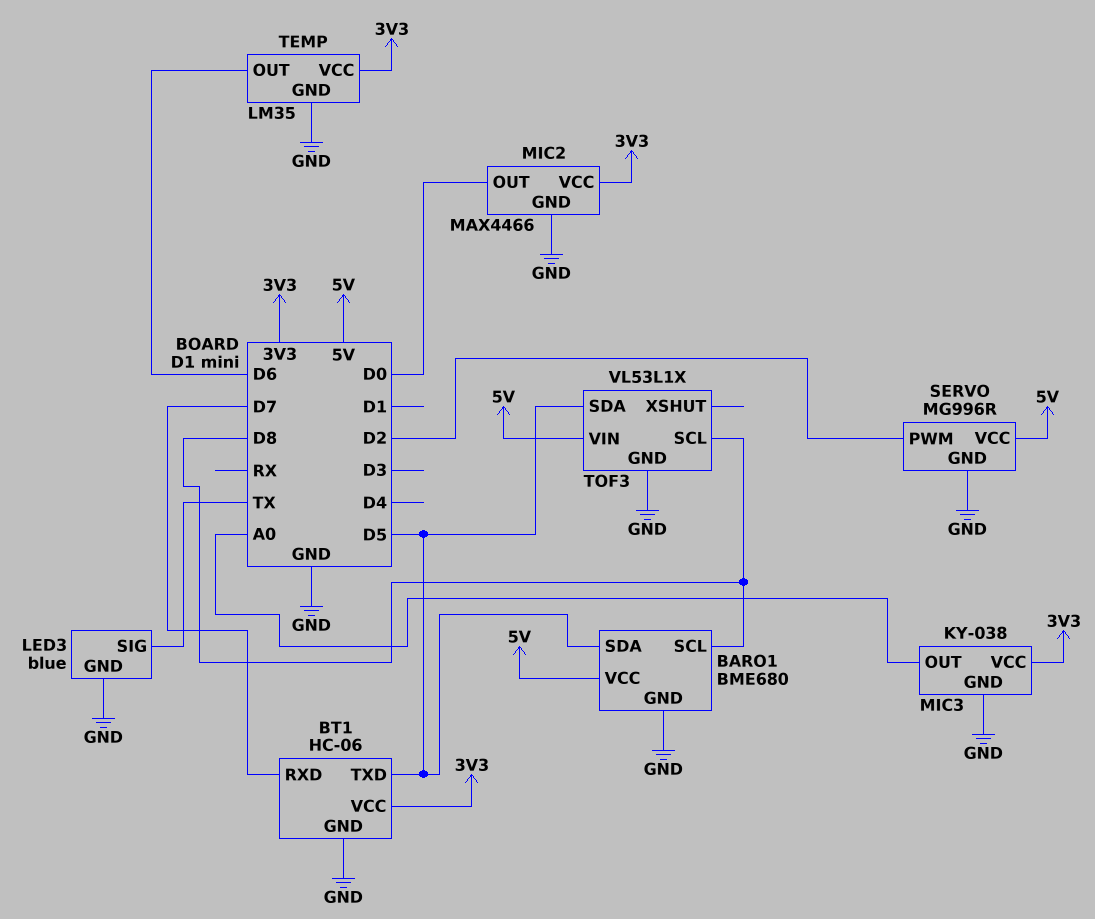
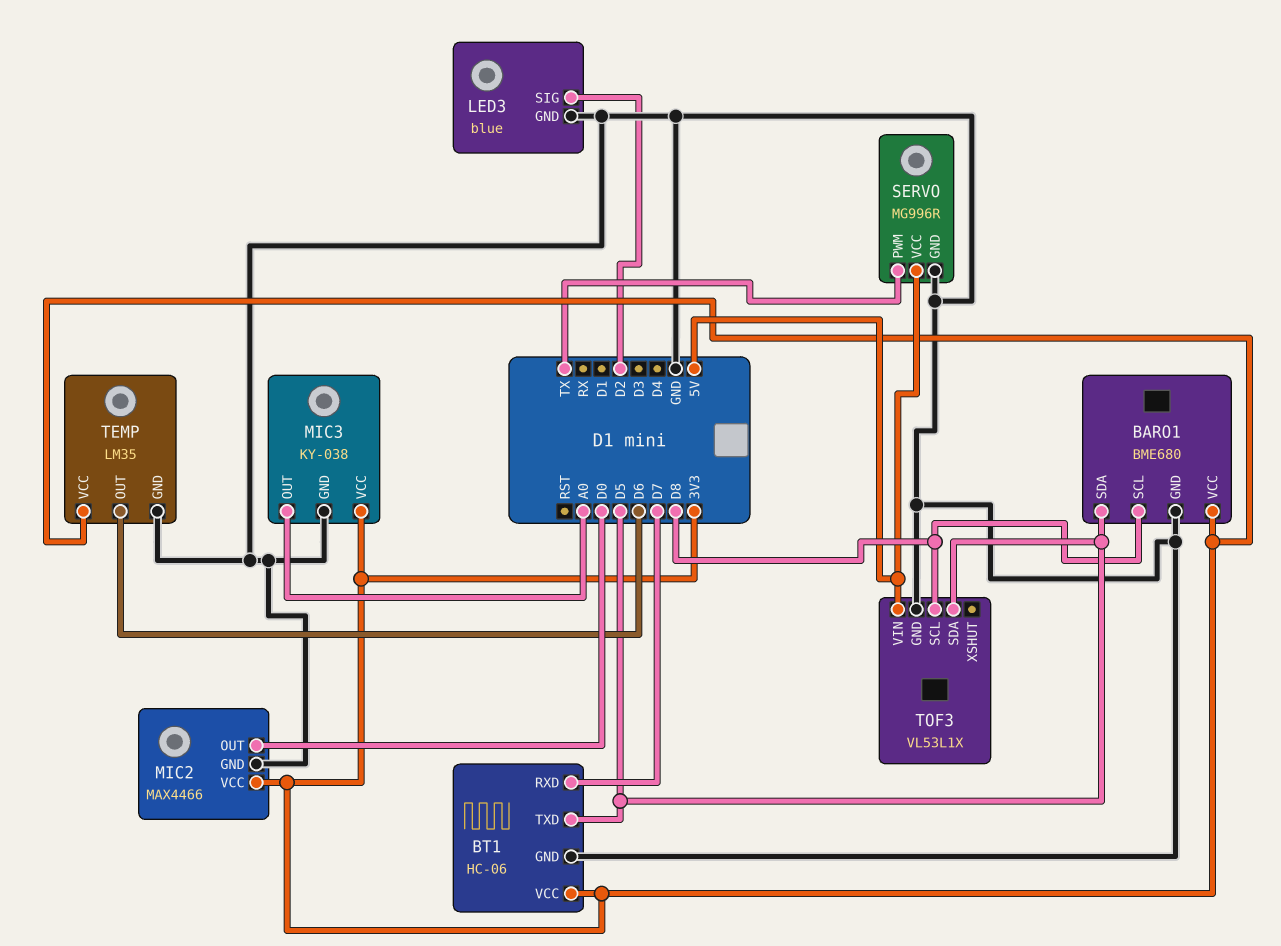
BARO1 pin VCC: 5V -> 3V3
LED3 pin SIG: TX -> D2
SERVO pin PWM: D2 -> TX

